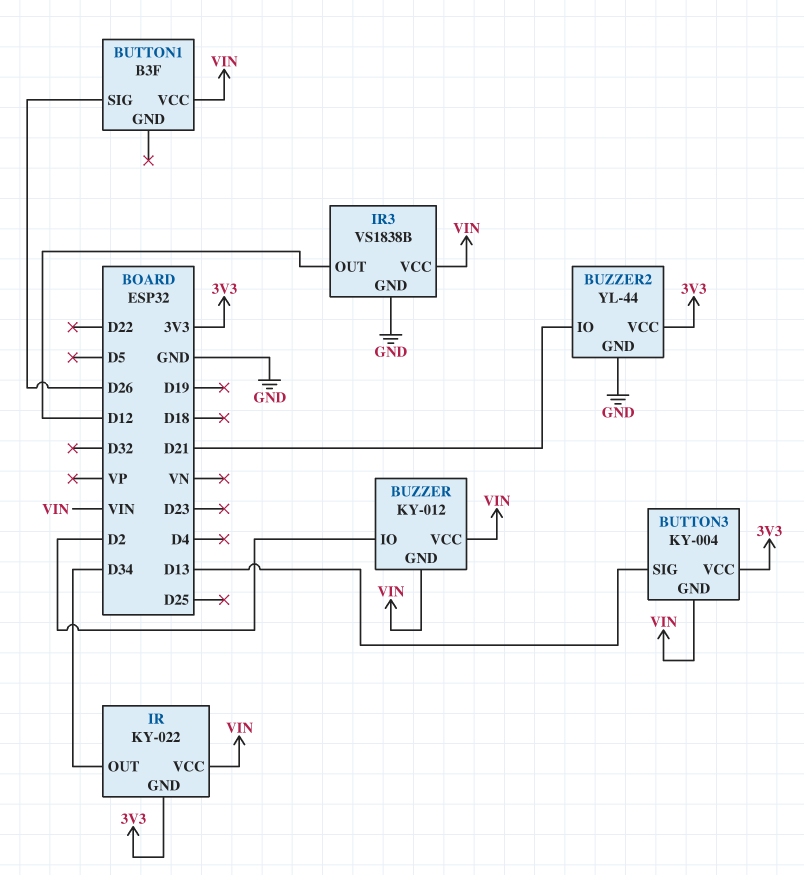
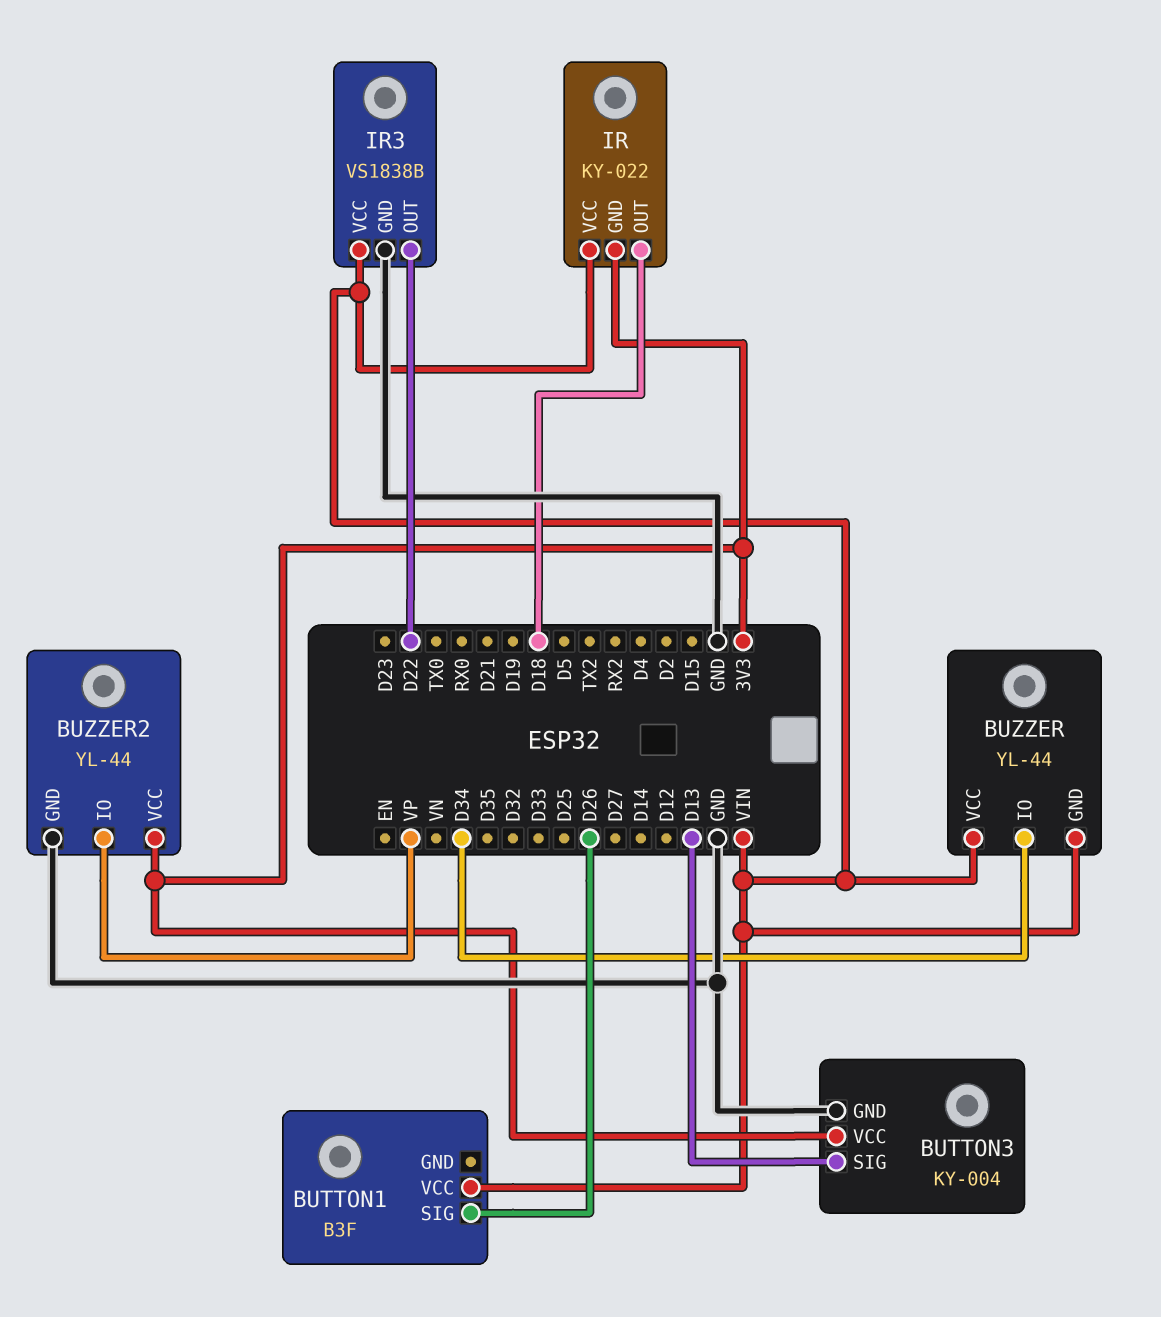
BUTTON3 pin GND: VIN -> GND
BUZZER: KY-012 -> YL-44
BUZZER pin IO: D2 -> D34
BUZZER2 pin IO: D21 -> VP
IR pin OUT: D34 -> D18
IR3 pin OUT: D12 -> D22

